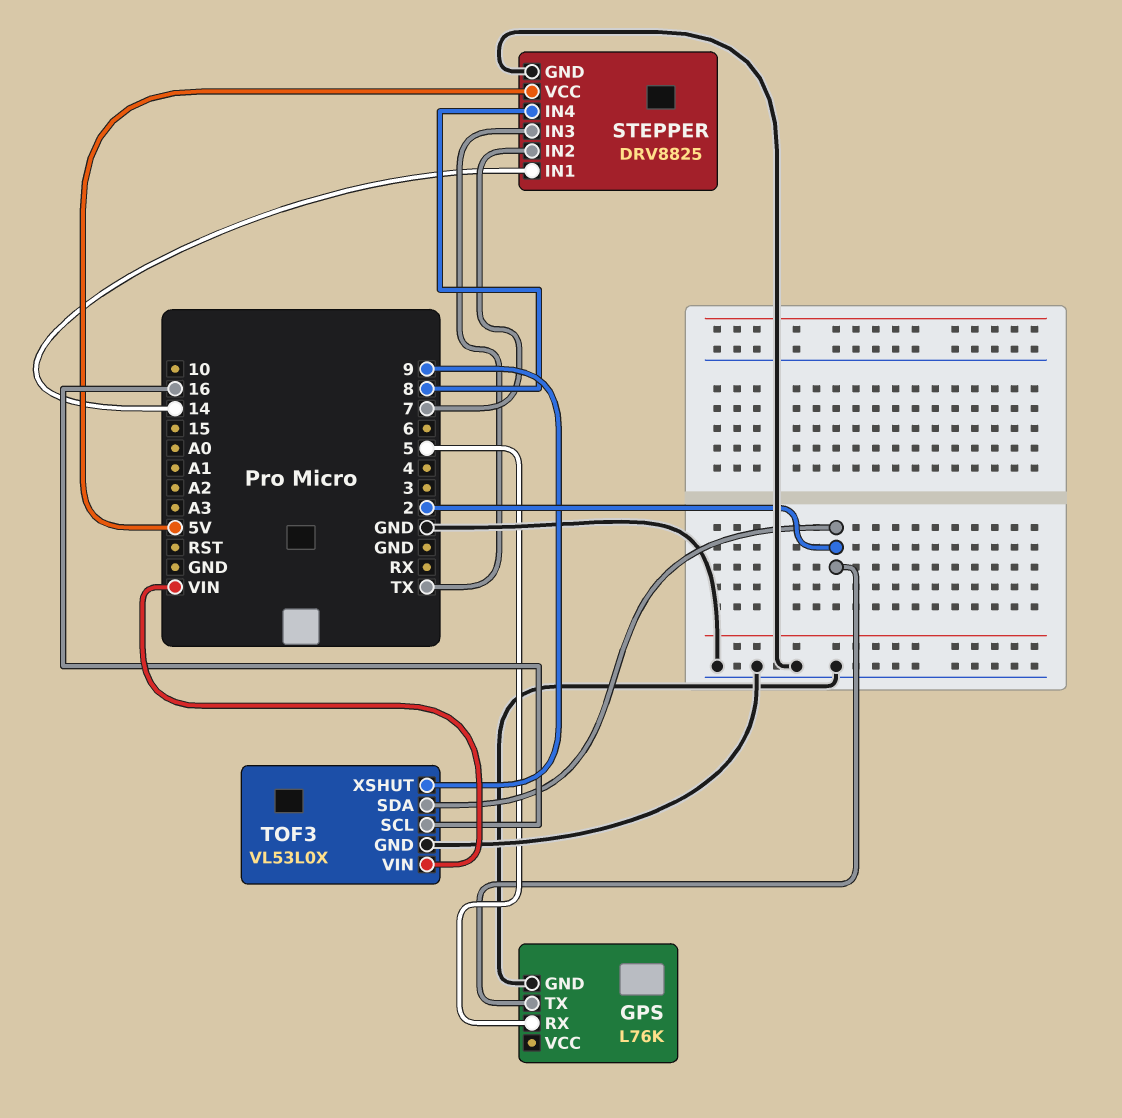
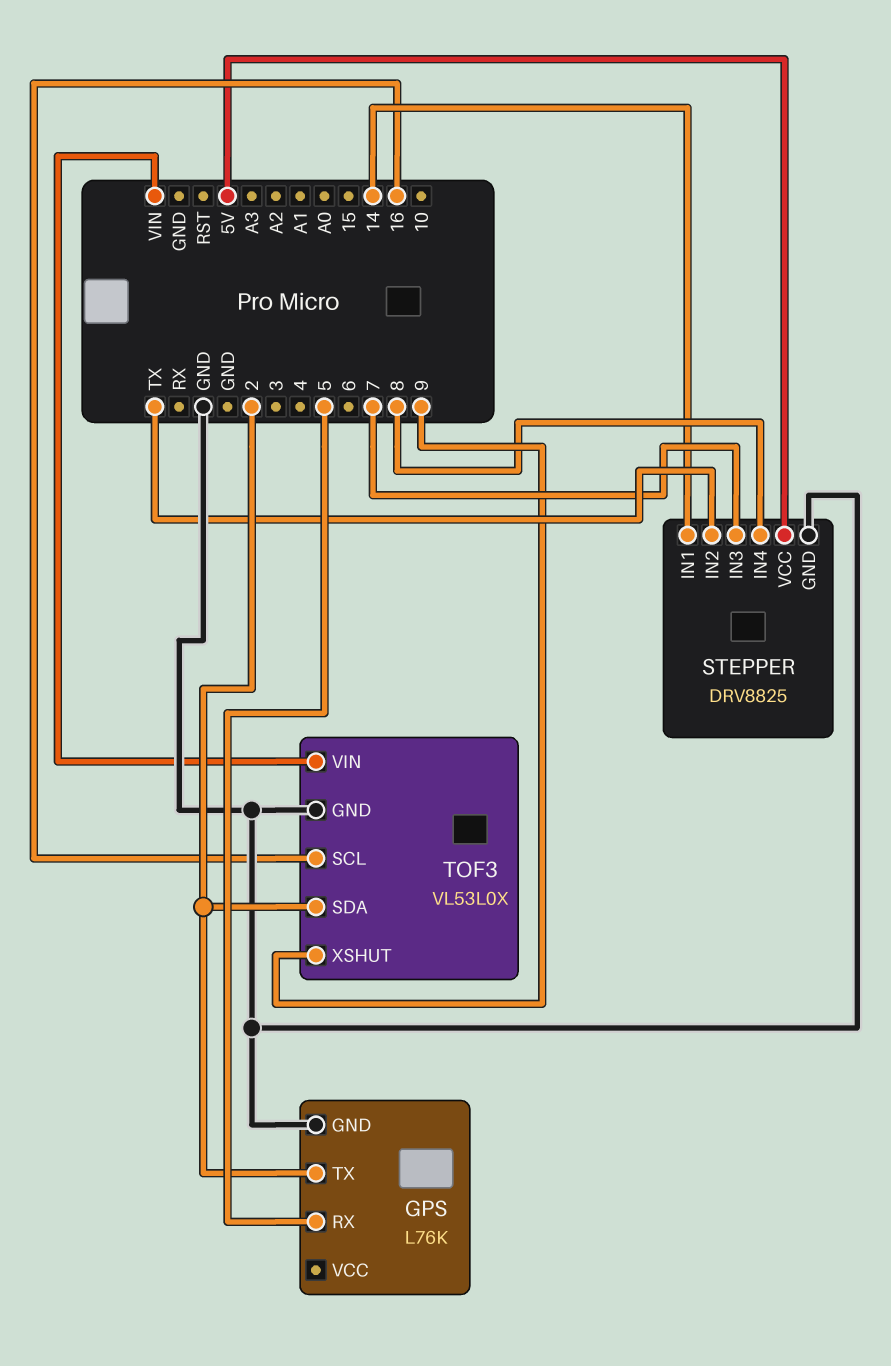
STEPPER pin IN2: 7 -> TX
STEPPER pin IN3: TX -> 7

